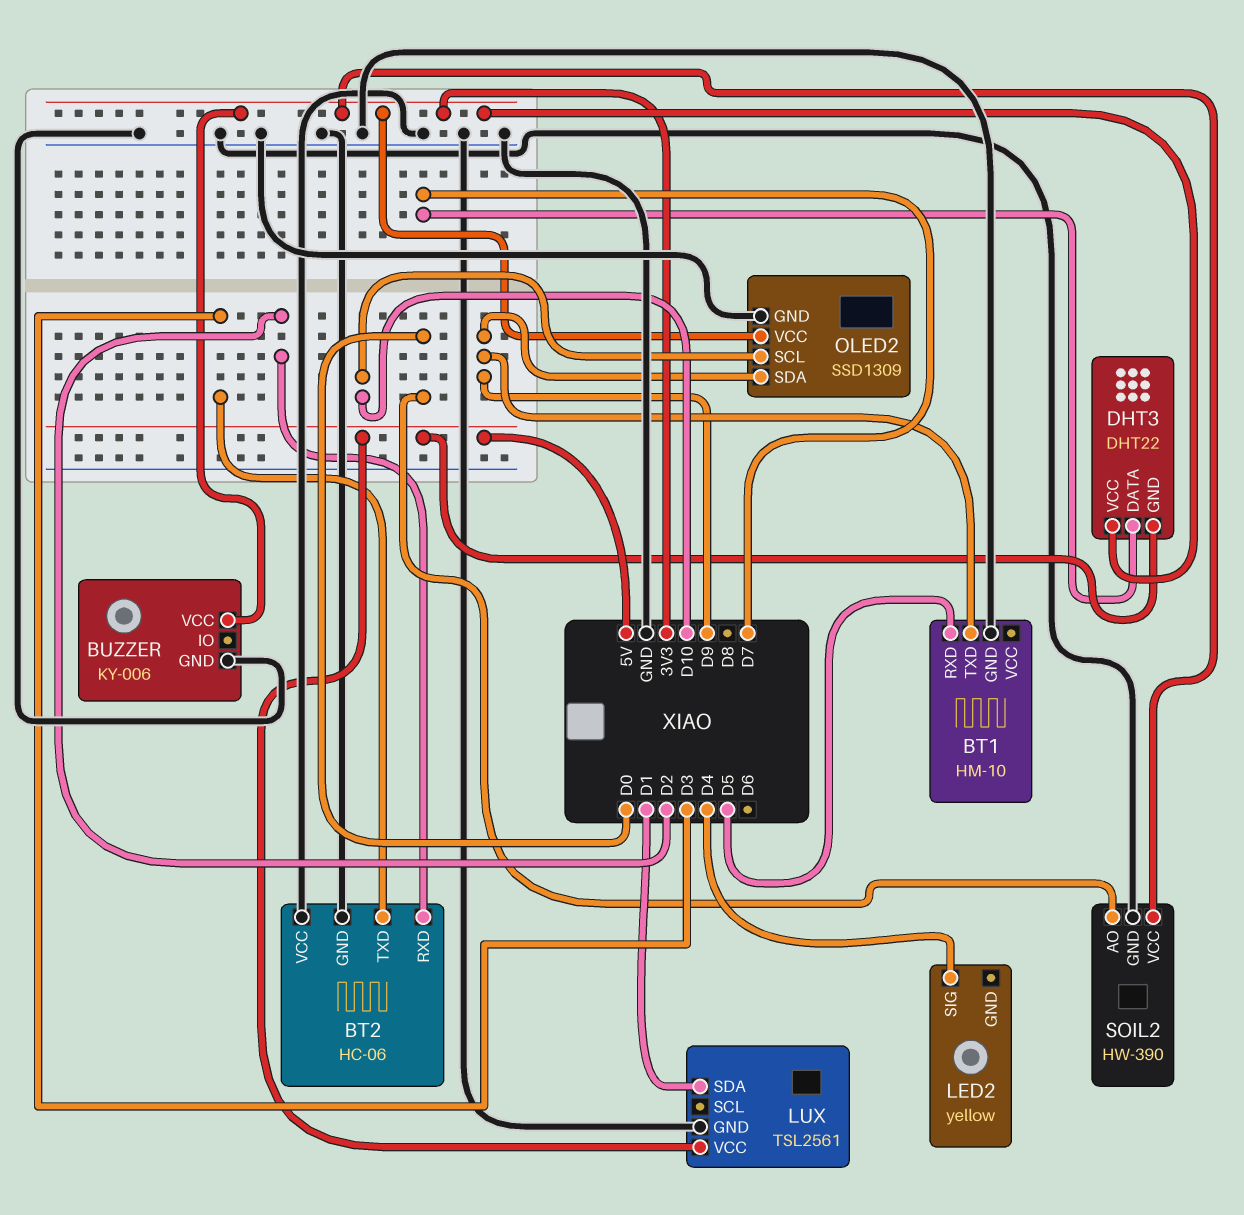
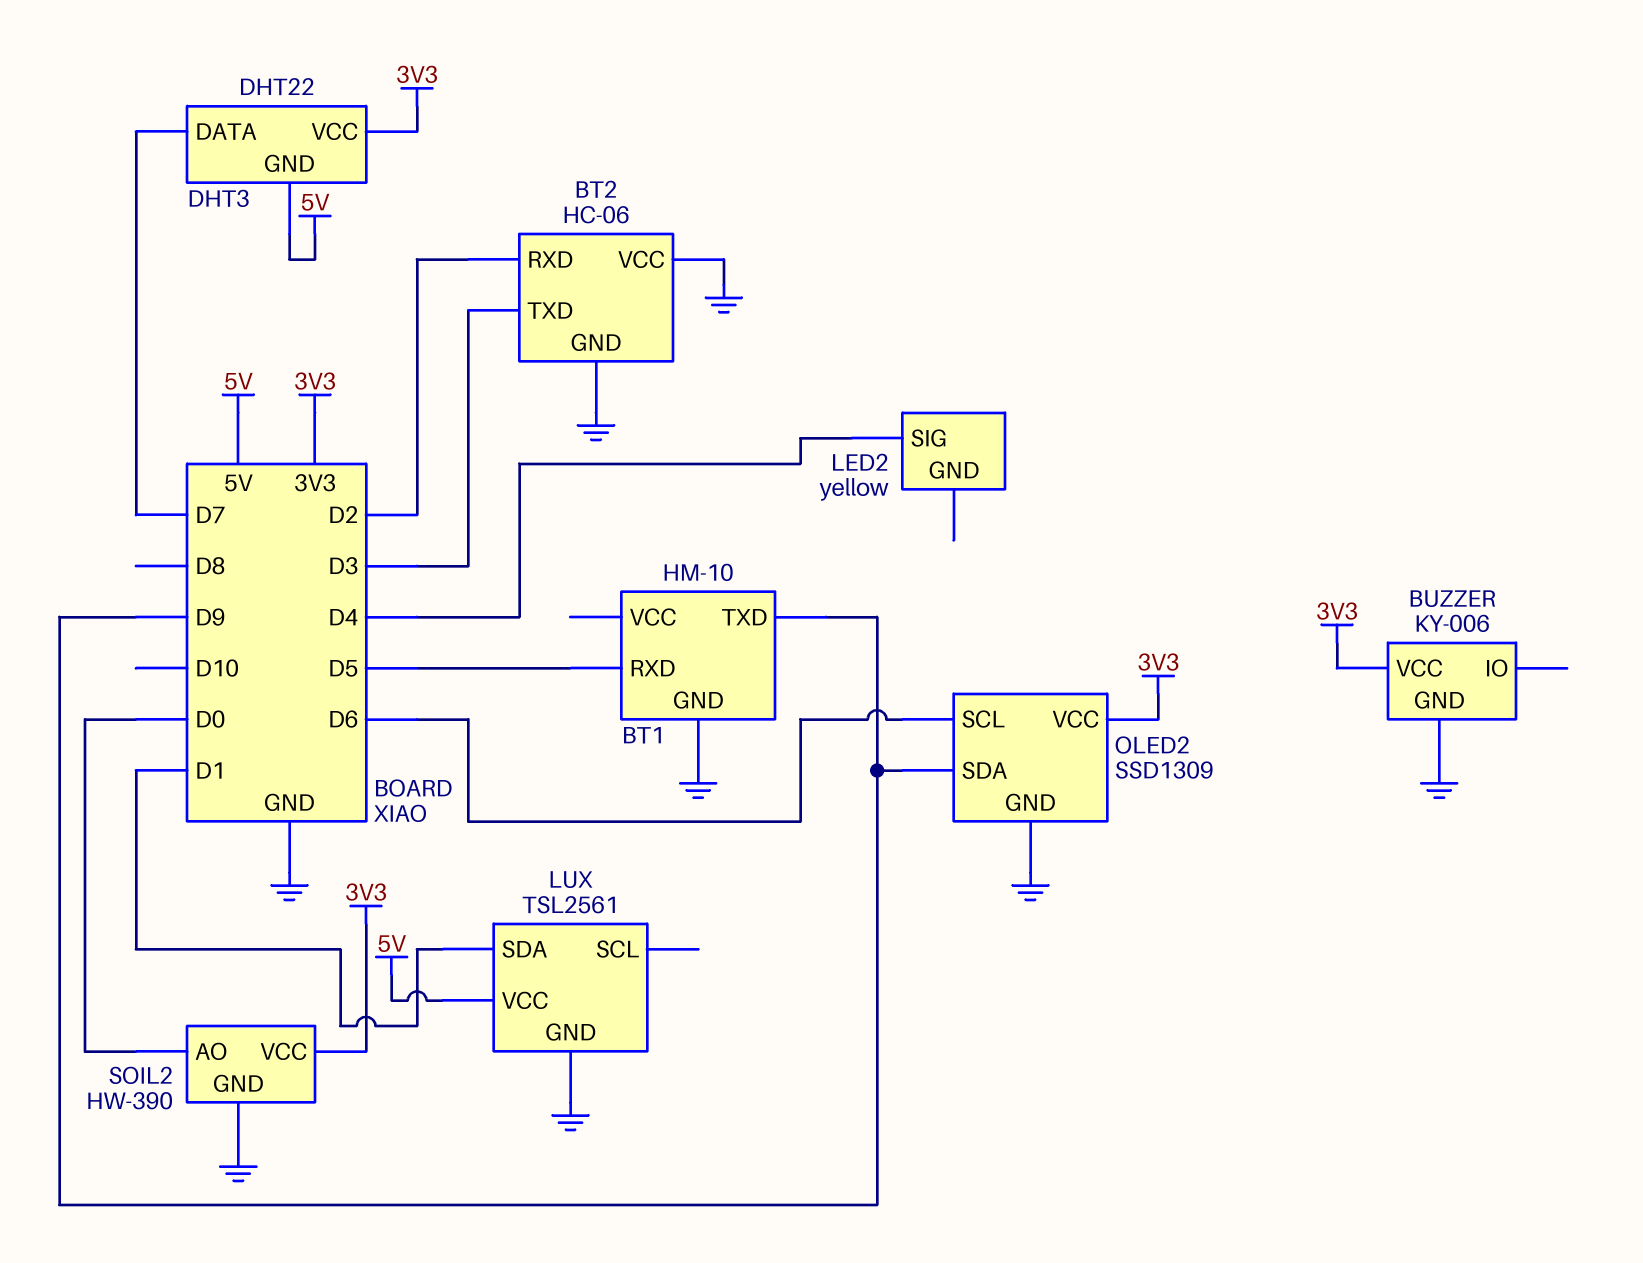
OLED2 pin SCL: D10 -> D6

